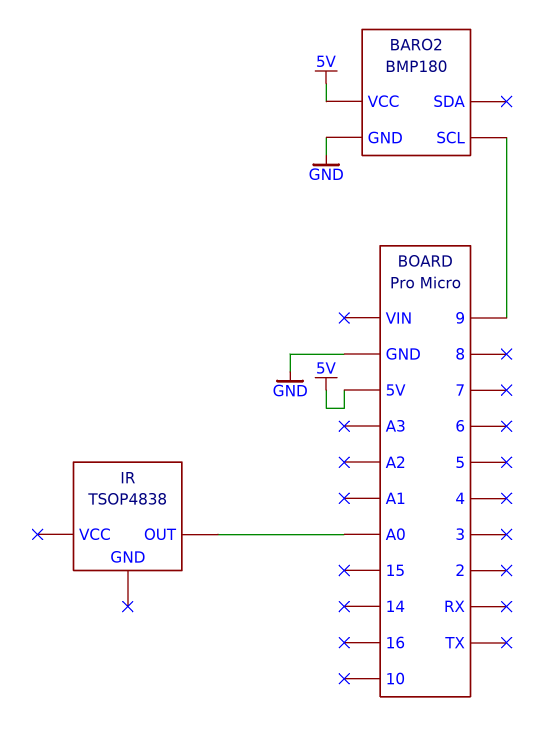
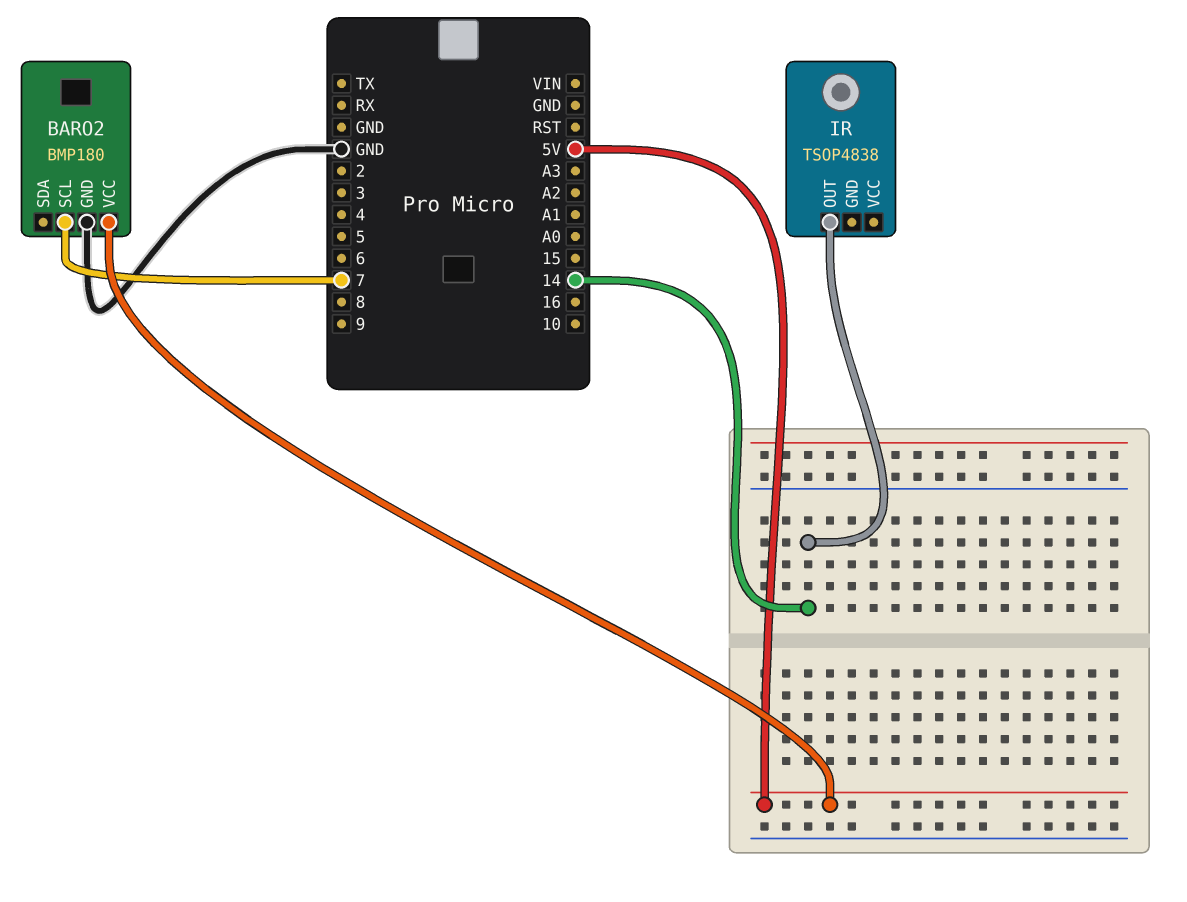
BARO2 pin SCL: 9 -> 7
IR pin OUT: A0 -> 14

